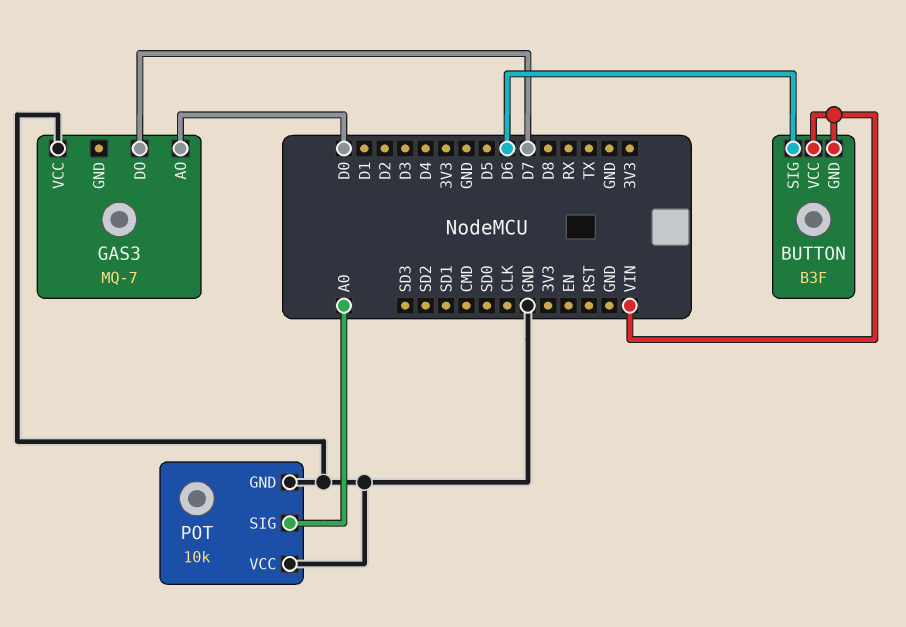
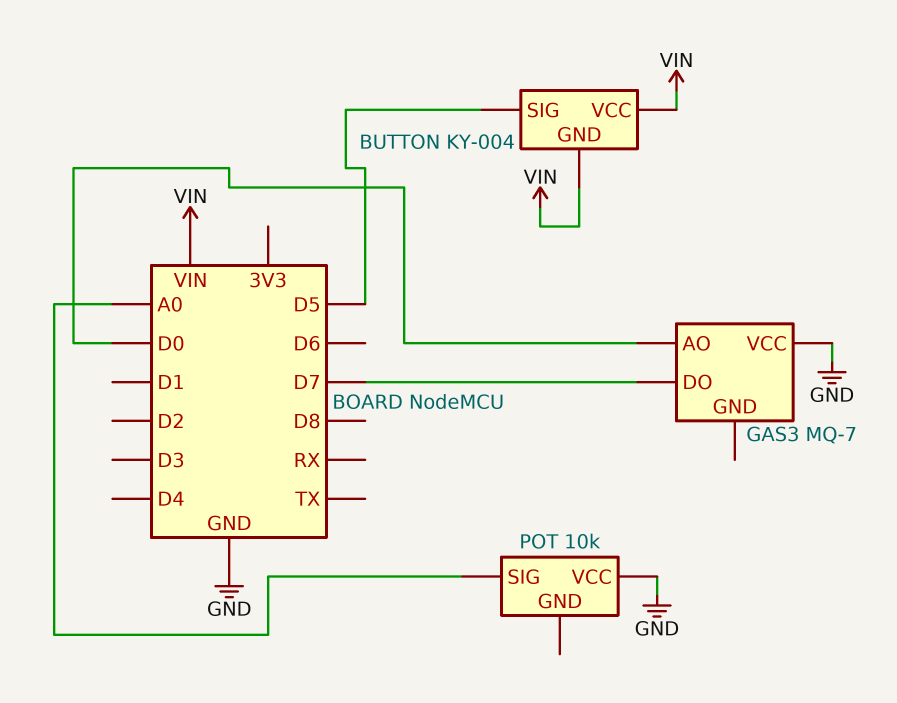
BUTTON: B3F -> KY-004
BUTTON pin SIG: D6 -> D5
POT pin GND: GND -> none

